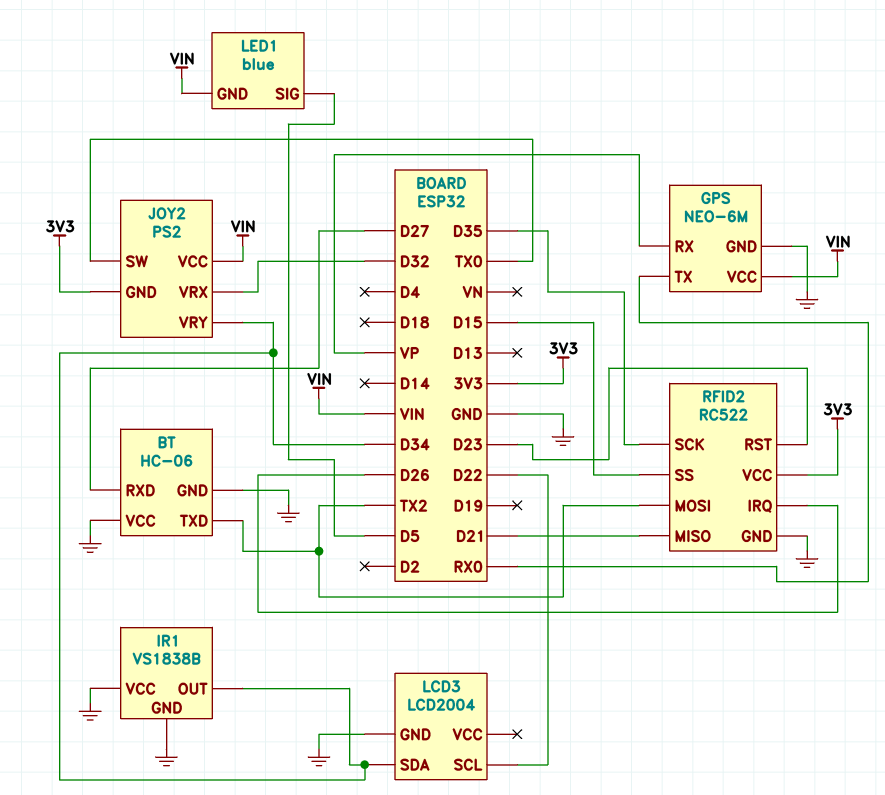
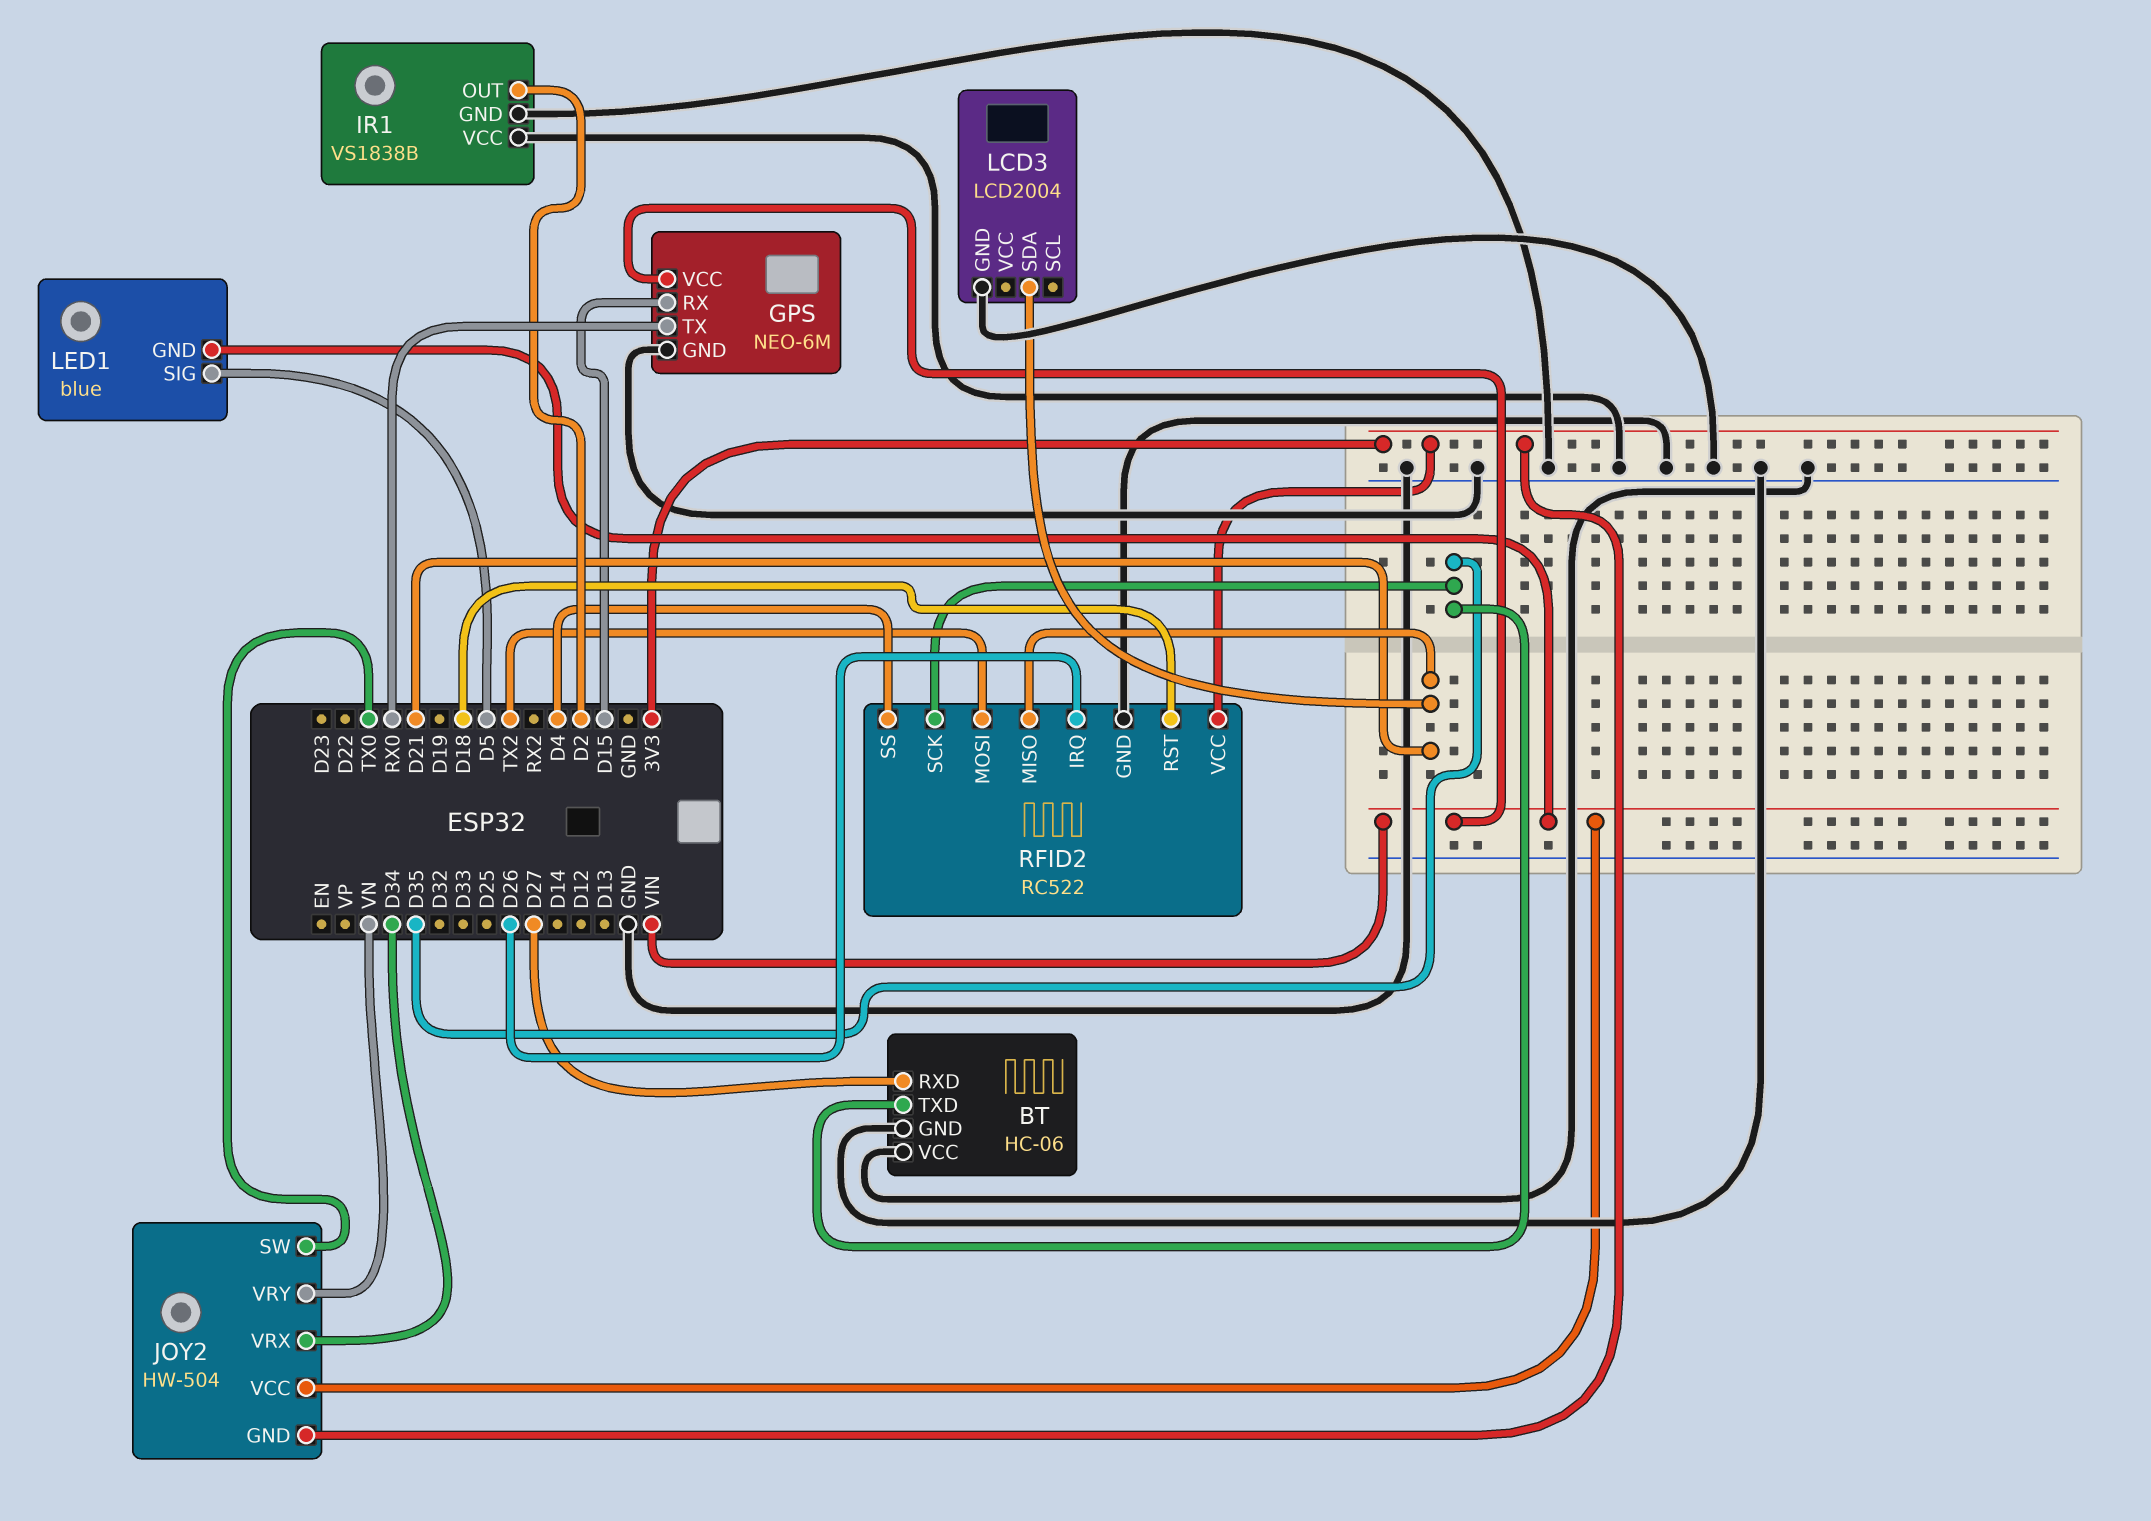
BT pin TXD: TX2 -> D35
GPS pin RX: VP -> D15
IR1 pin OUT: D34 -> D2
JOY2: PS2 -> HW-504
JOY2 pin VRX: D32 -> D34
JOY2 pin VRY: D34 -> VN
LCD3 pin SCL: D22 -> none
LCD3 pin SDA: D34 -> D21
RFID2 pin RST: D23 -> D18
RFID2 pin SS: D15 -> D4

